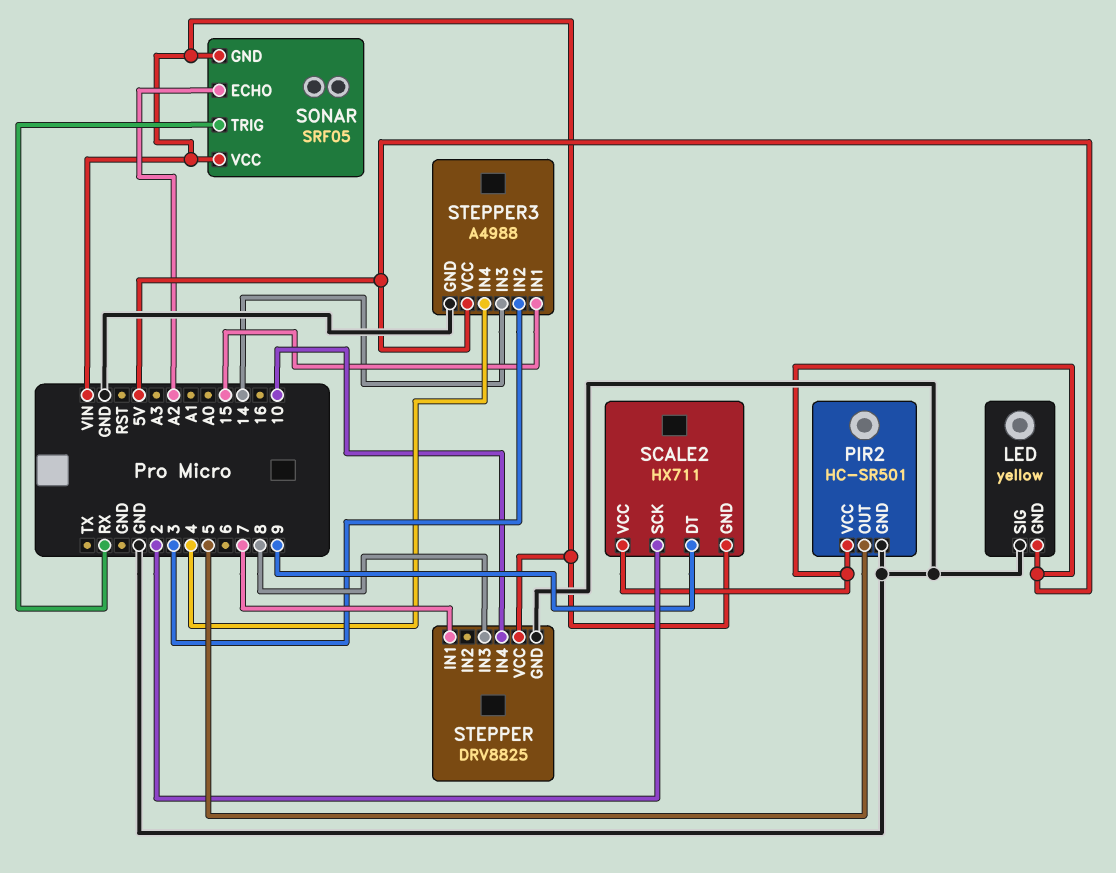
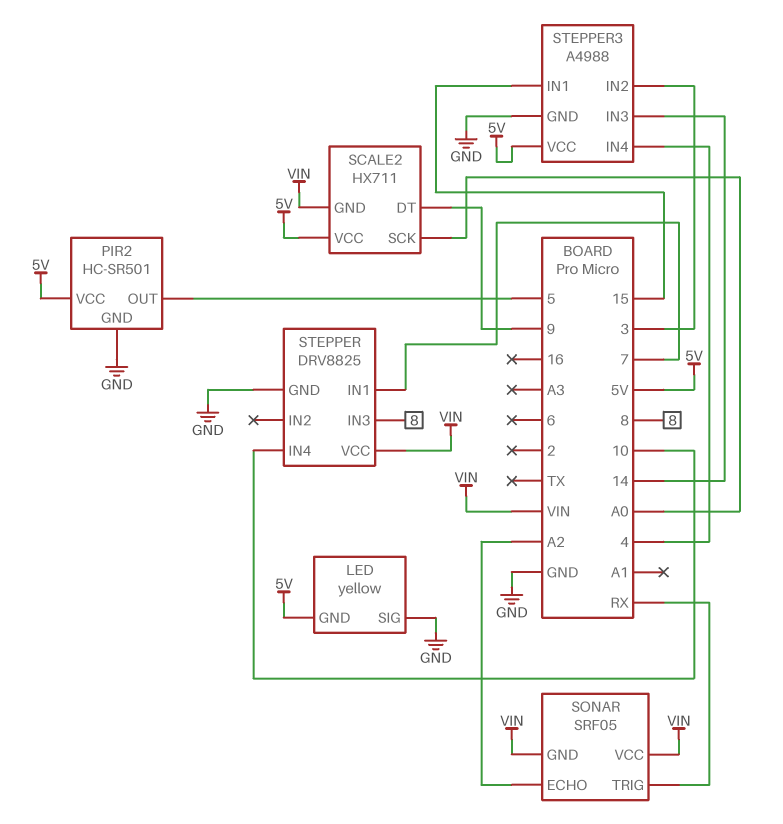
SCALE2 pin SCK: 2 -> A0

